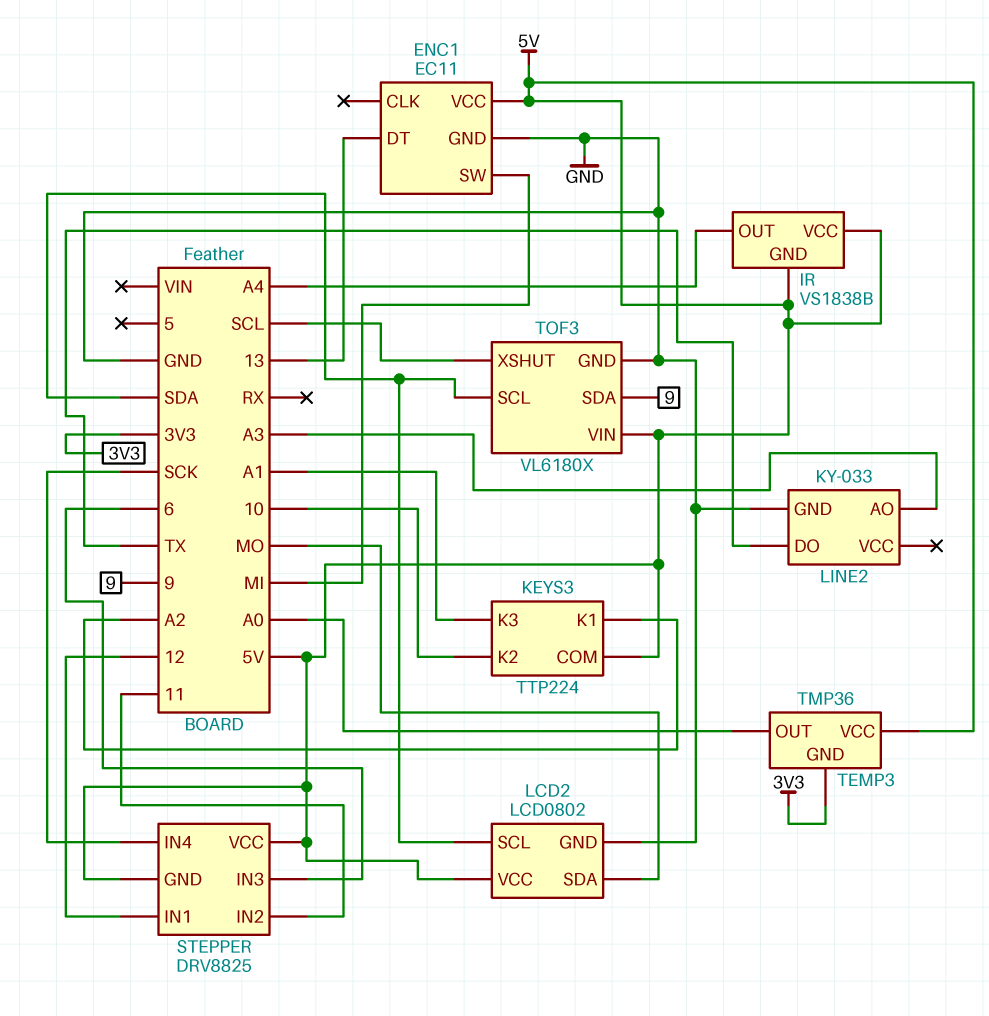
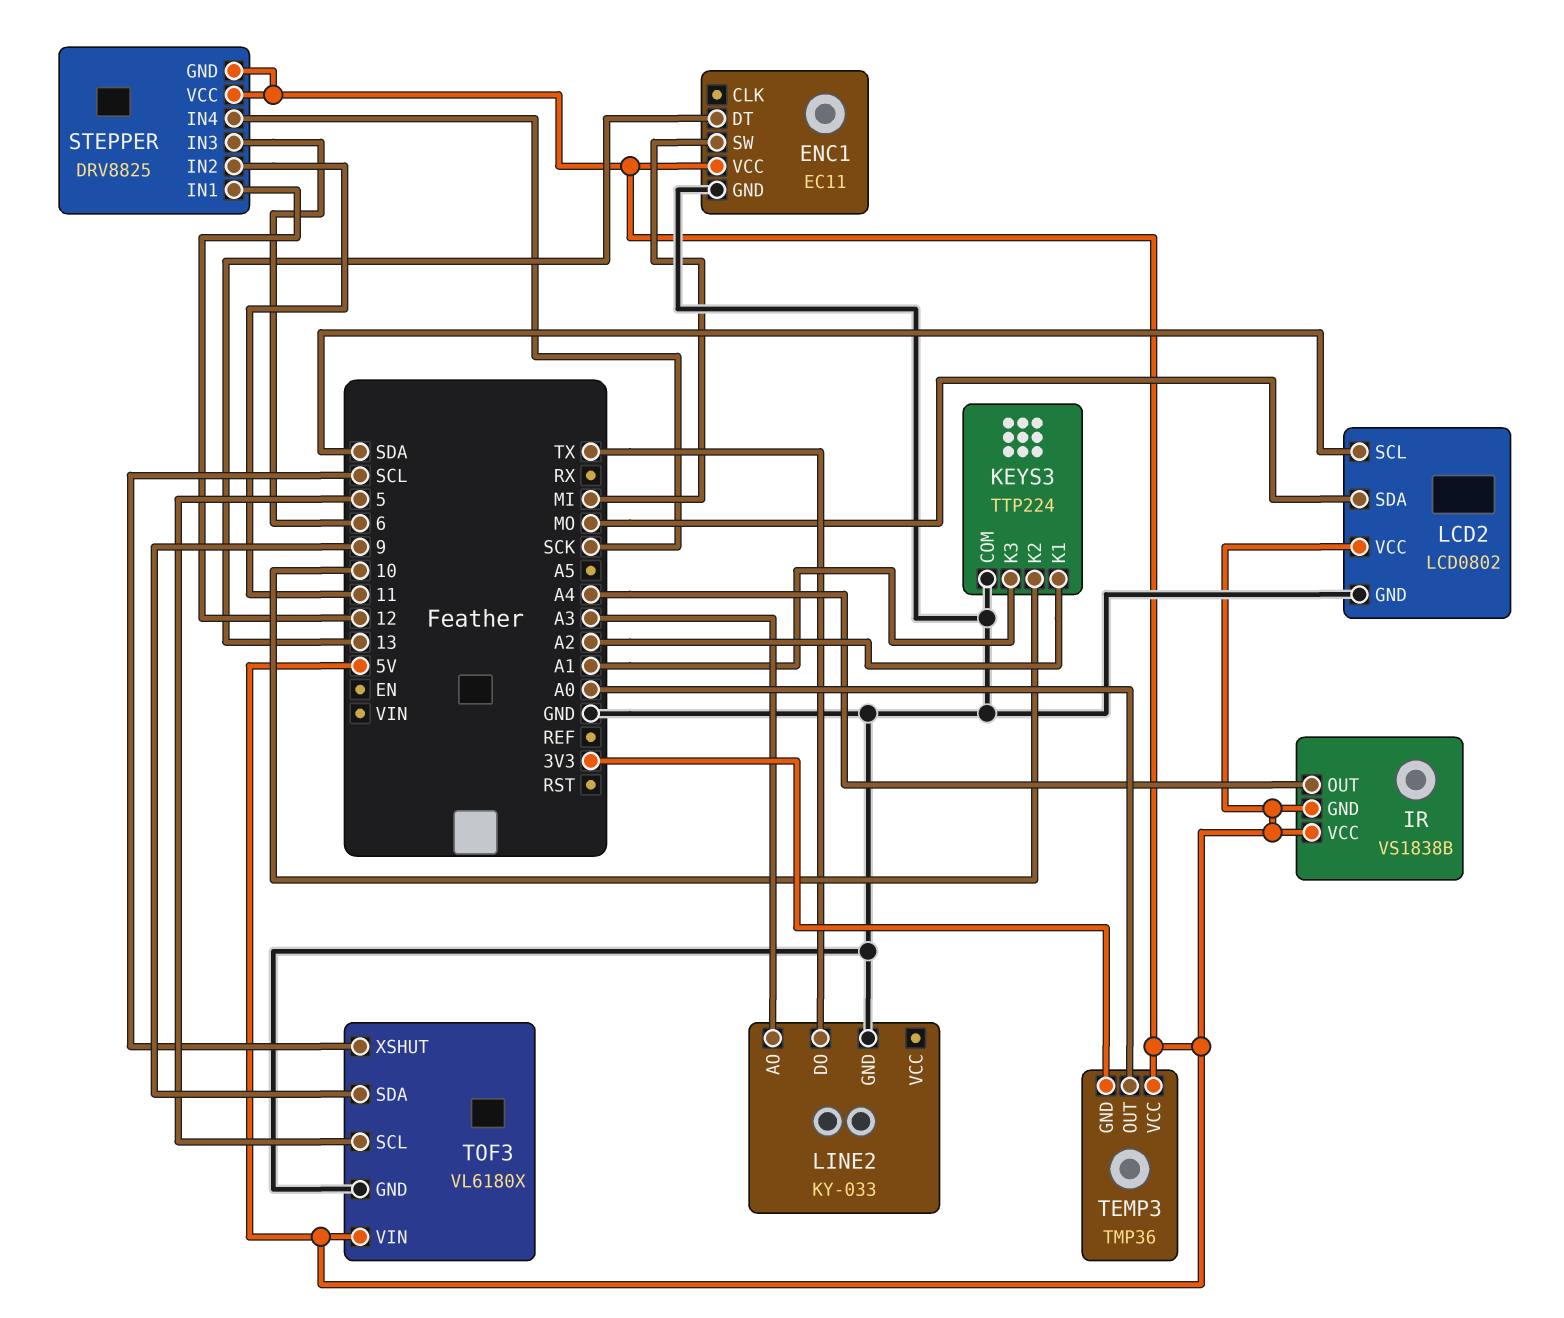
KEYS3 pin COM: 5V -> GND
TOF3 pin SCL: SDA -> 5

